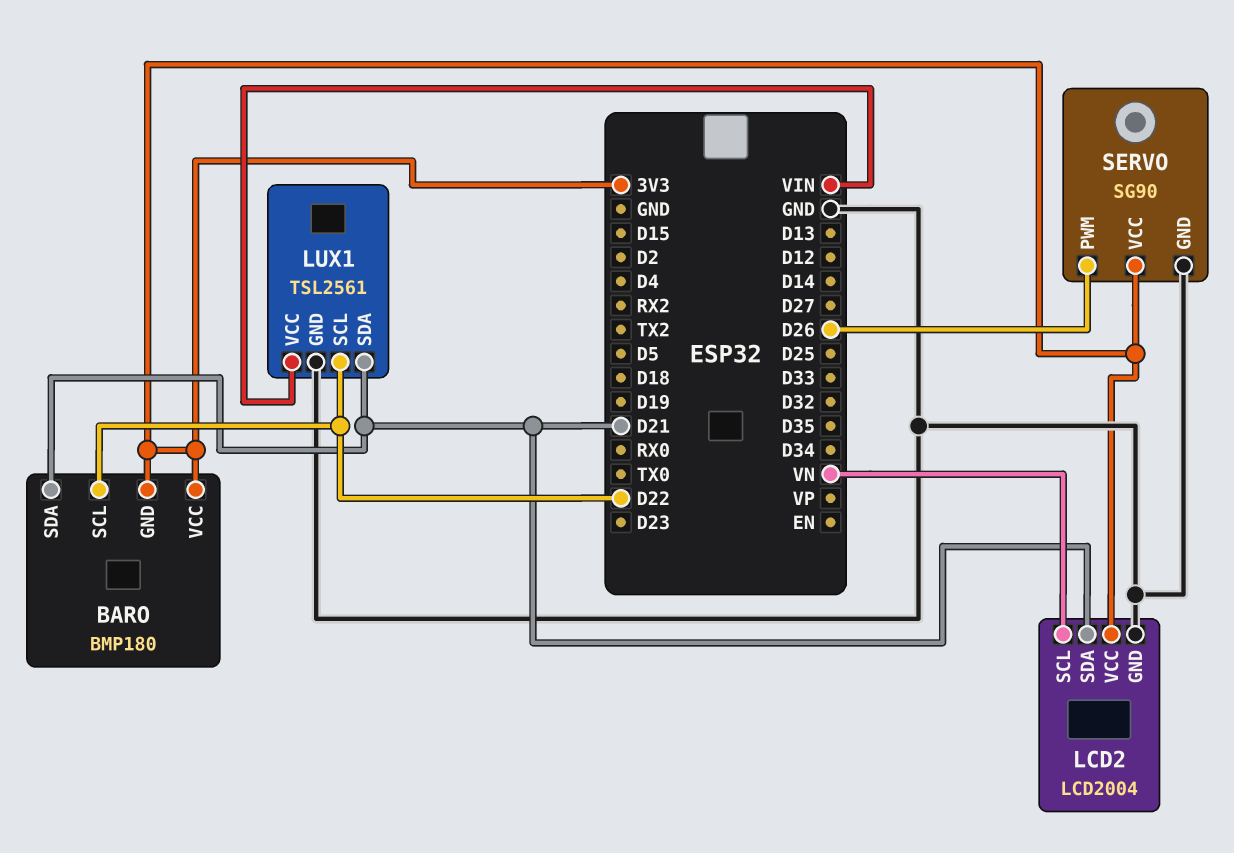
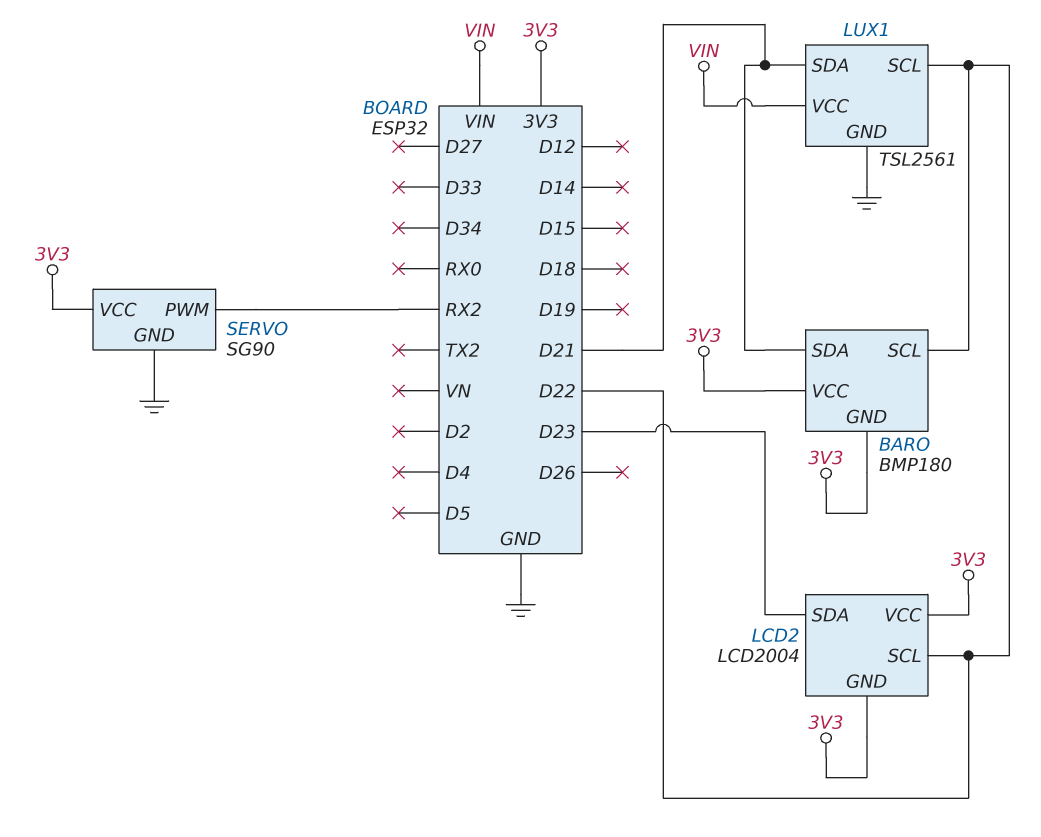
LCD2 pin GND: GND -> 3V3
LCD2 pin SCL: VN -> D22
LCD2 pin SDA: D21 -> D23
SERVO pin PWM: D26 -> RX2

